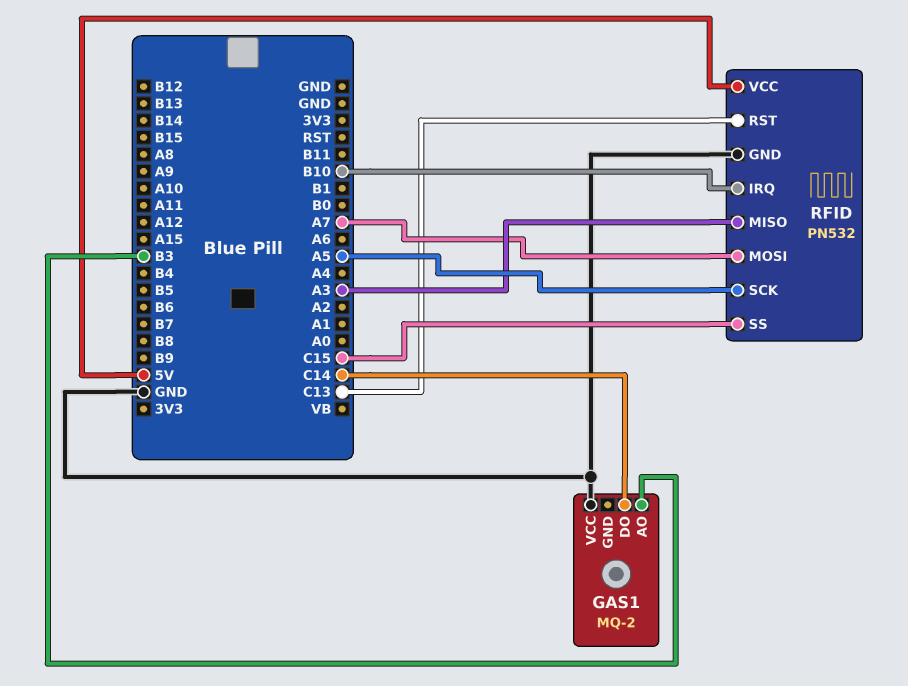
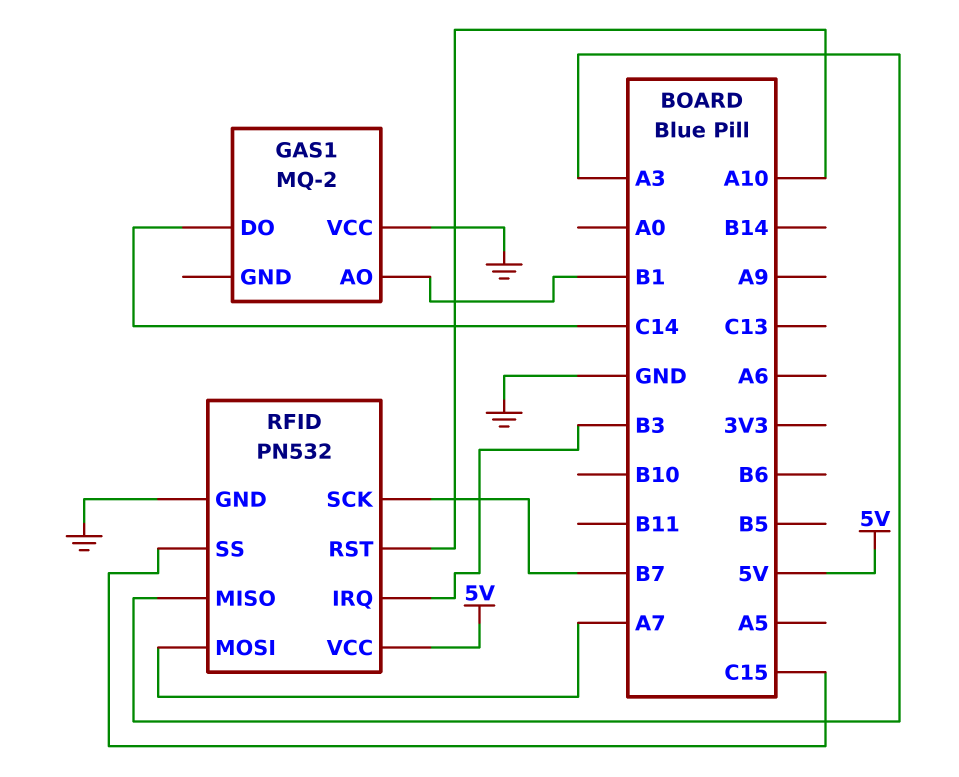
GAS1 pin AO: B3 -> B1
RFID pin IRQ: B10 -> B3
RFID pin RST: C13 -> A10
RFID pin SCK: A5 -> B7

